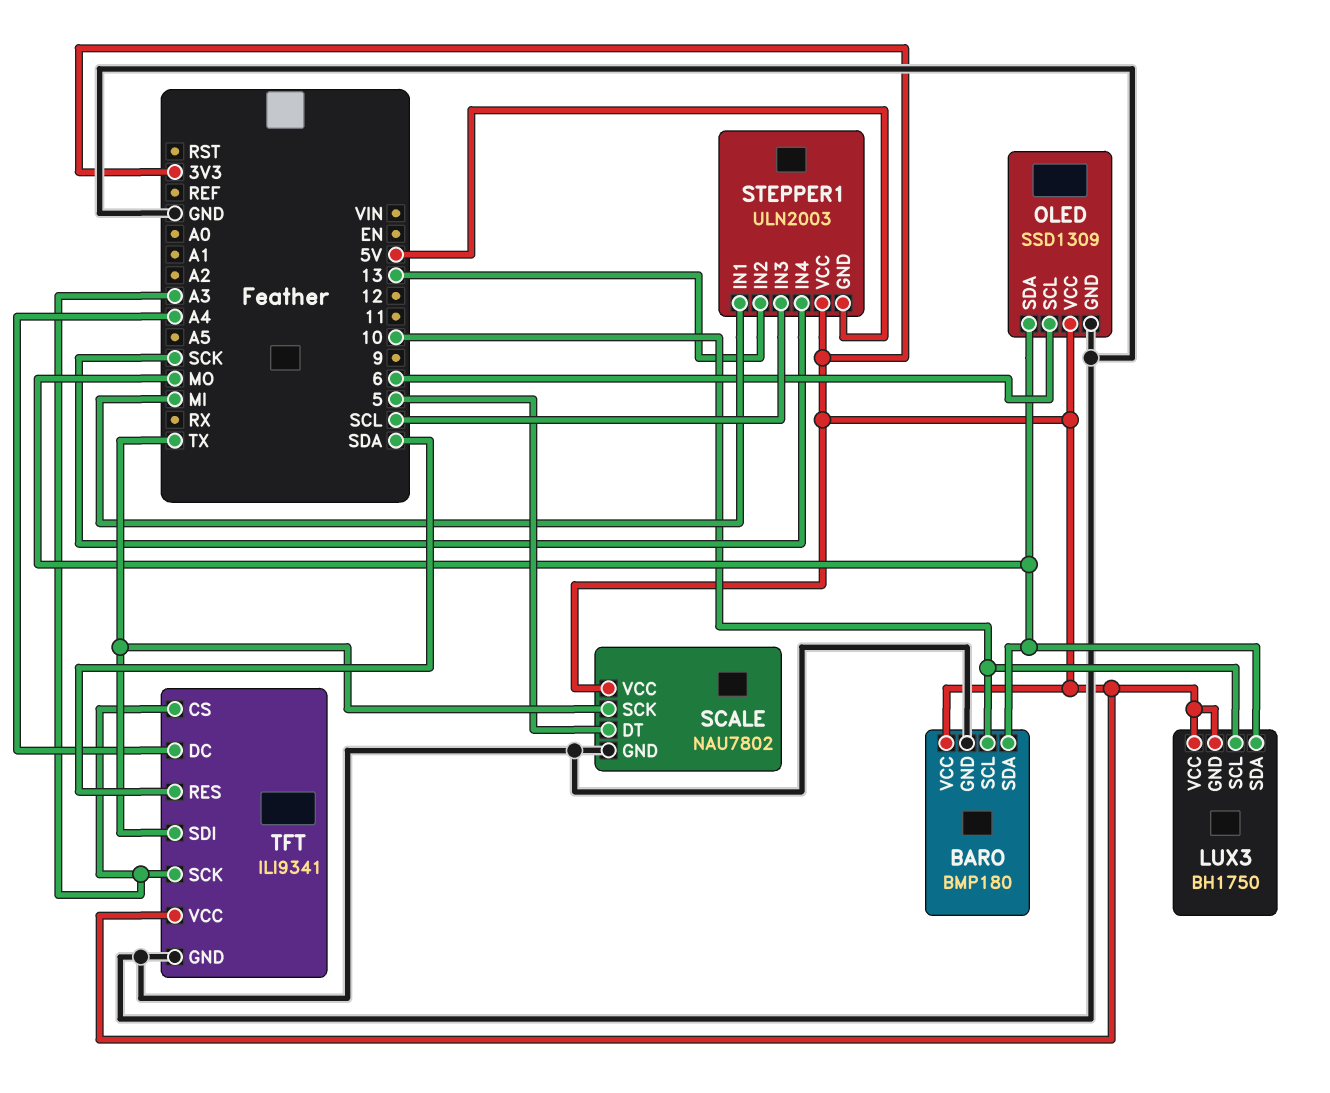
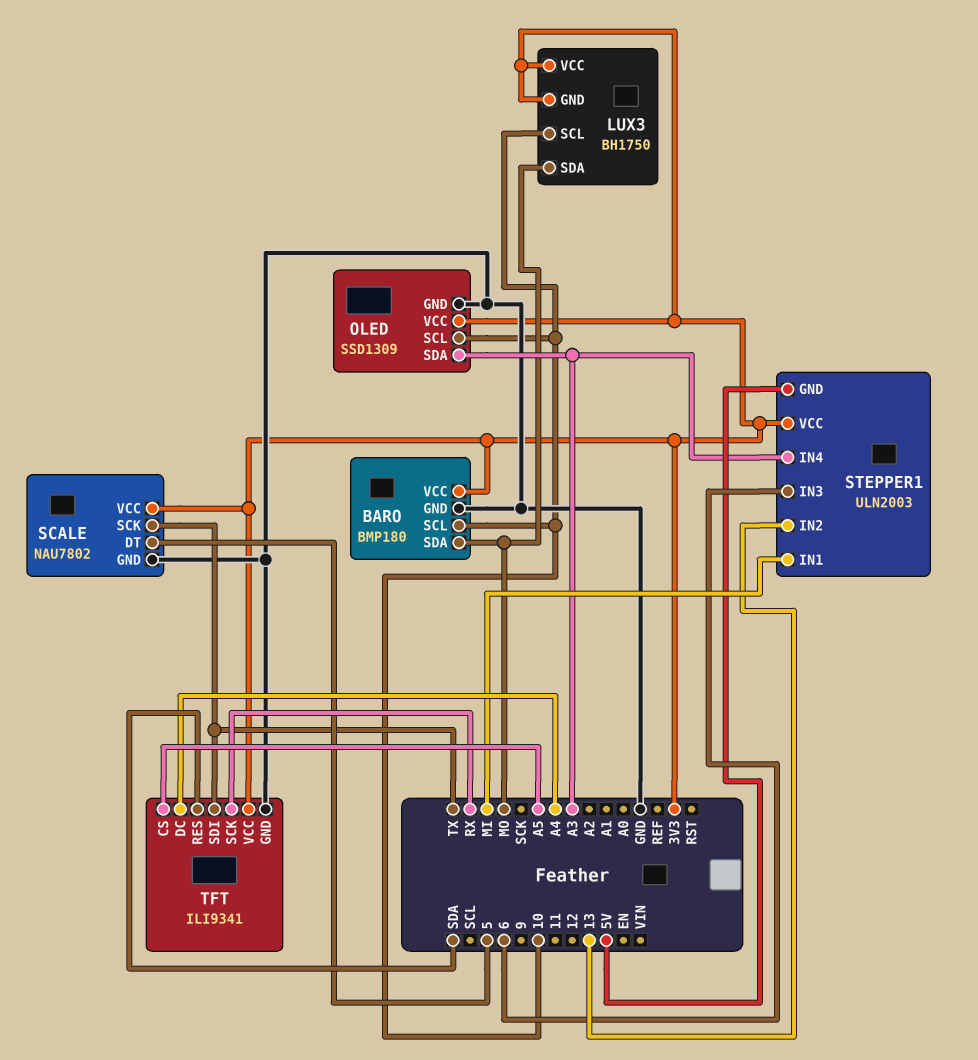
OLED pin SCL: 6 -> 10
OLED pin SDA: MO -> A3
STEPPER1 pin IN3: SCL -> 6
STEPPER1 pin IN4: SCK -> A3
TFT pin CS: A3 -> A5
TFT pin SCK: A3 -> RX

